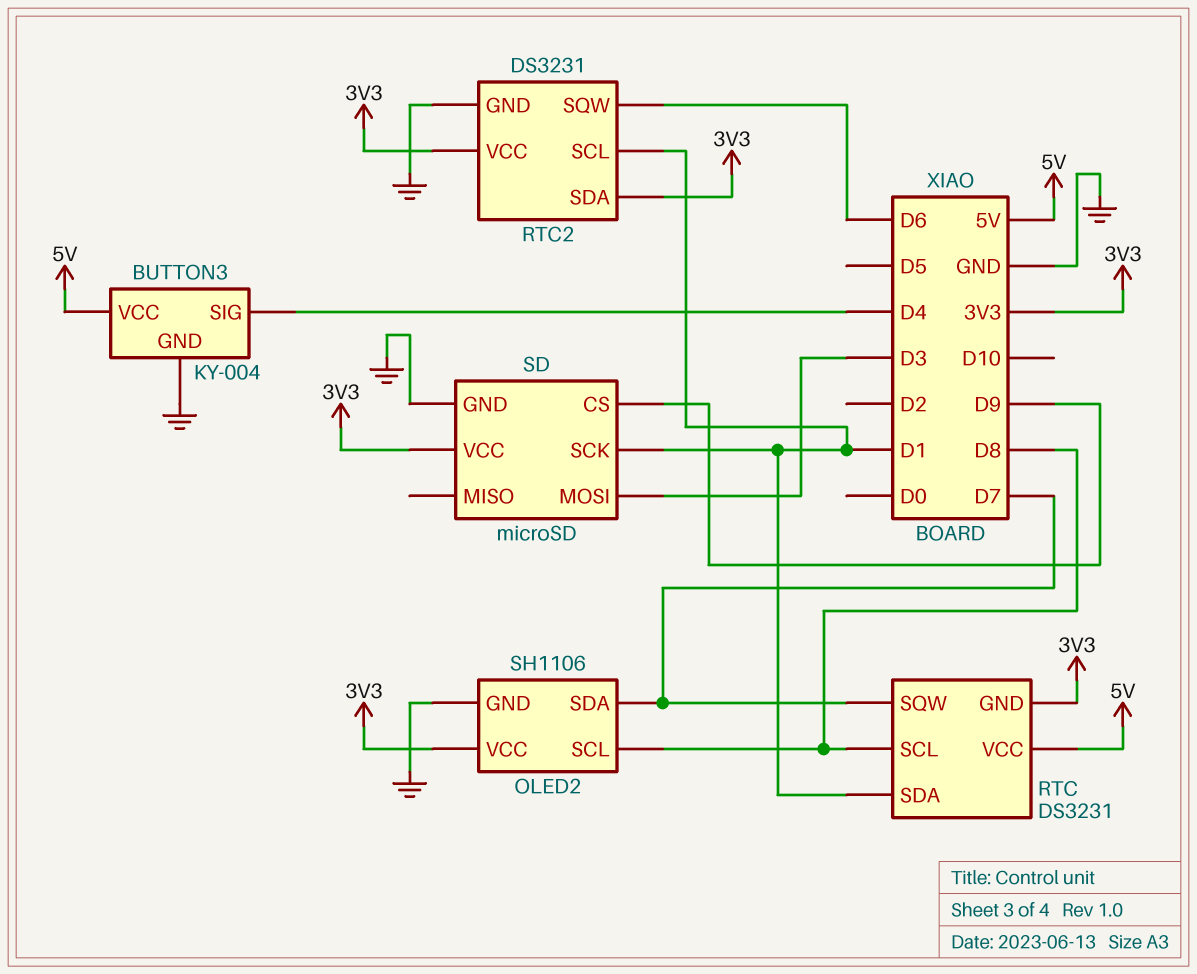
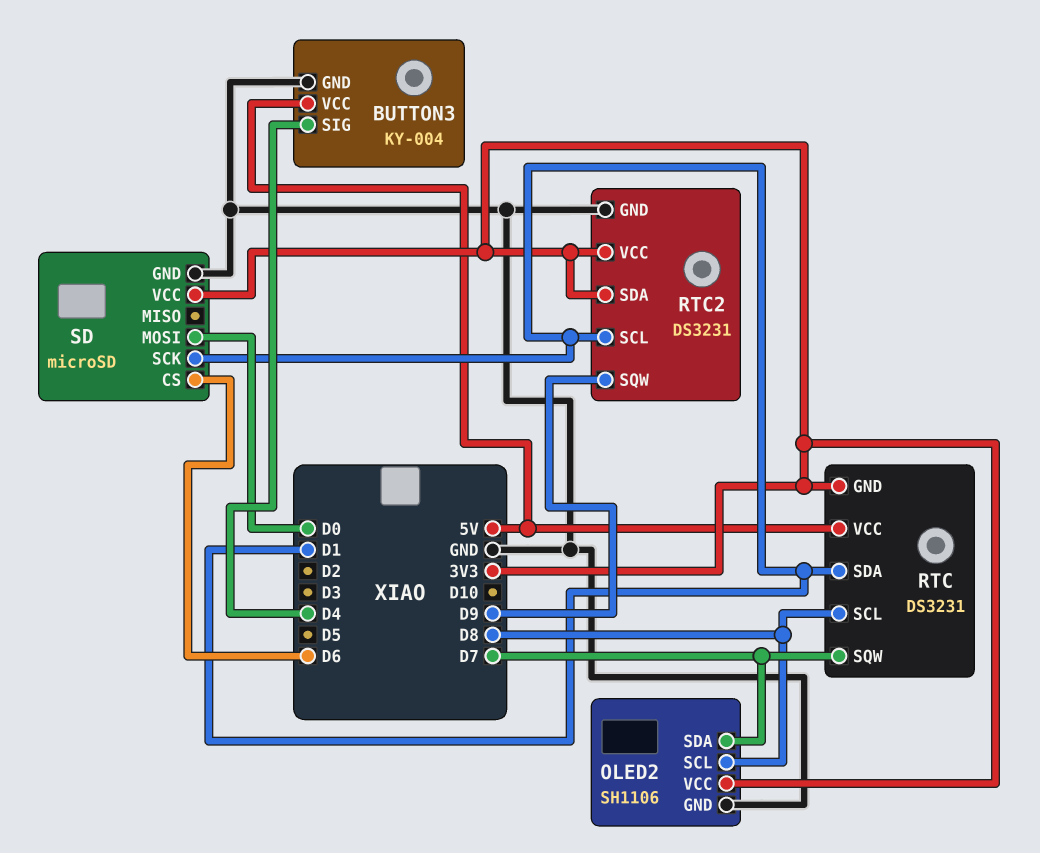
RTC2 pin SQW: D6 -> D9
SD pin CS: D9 -> D6
SD pin MOSI: D3 -> D0

